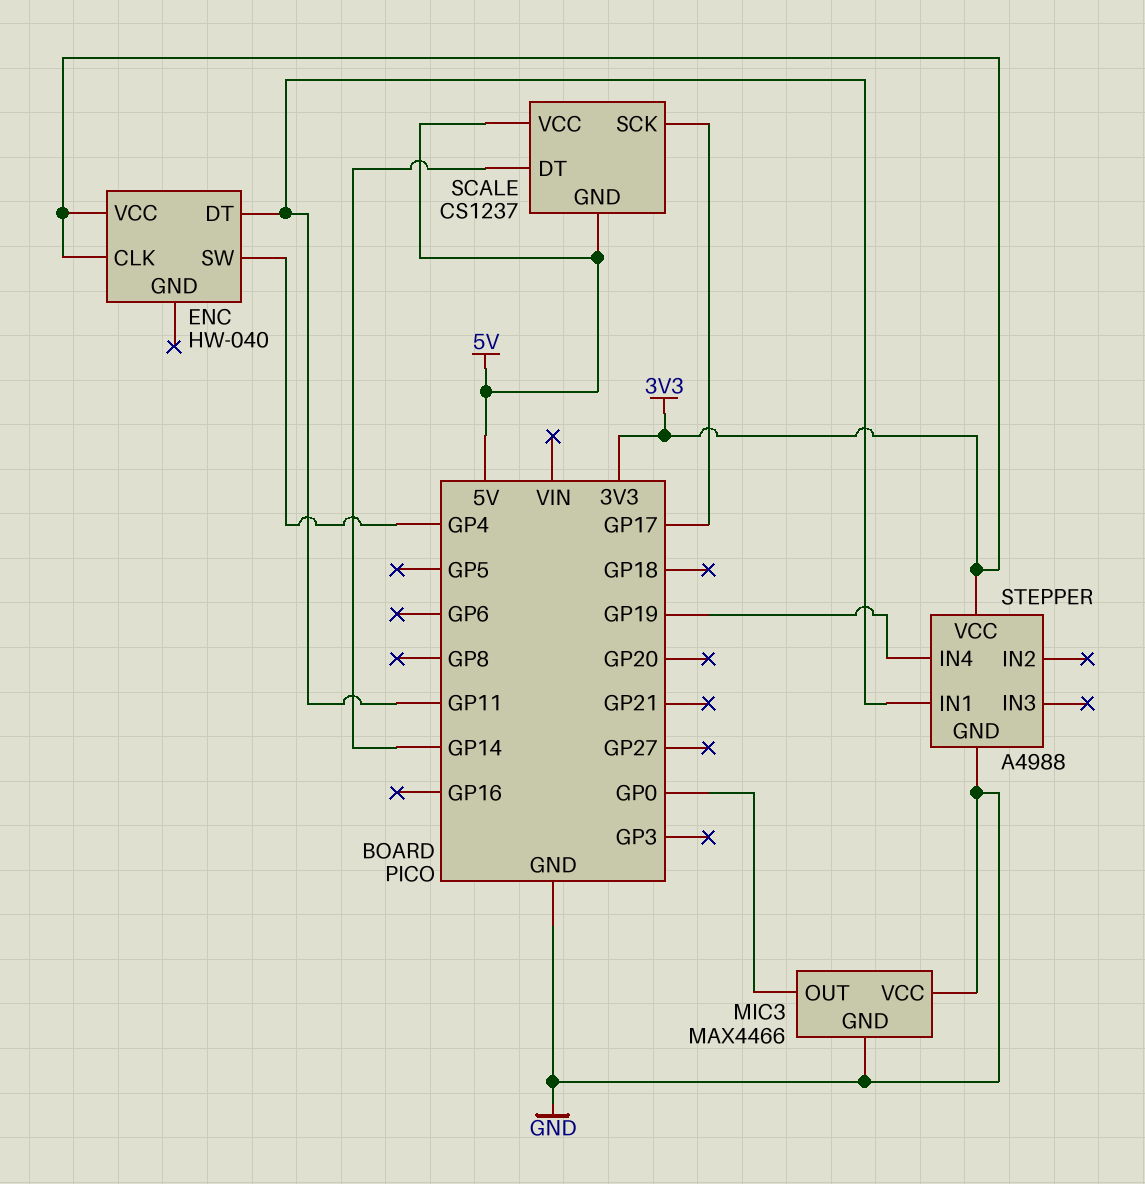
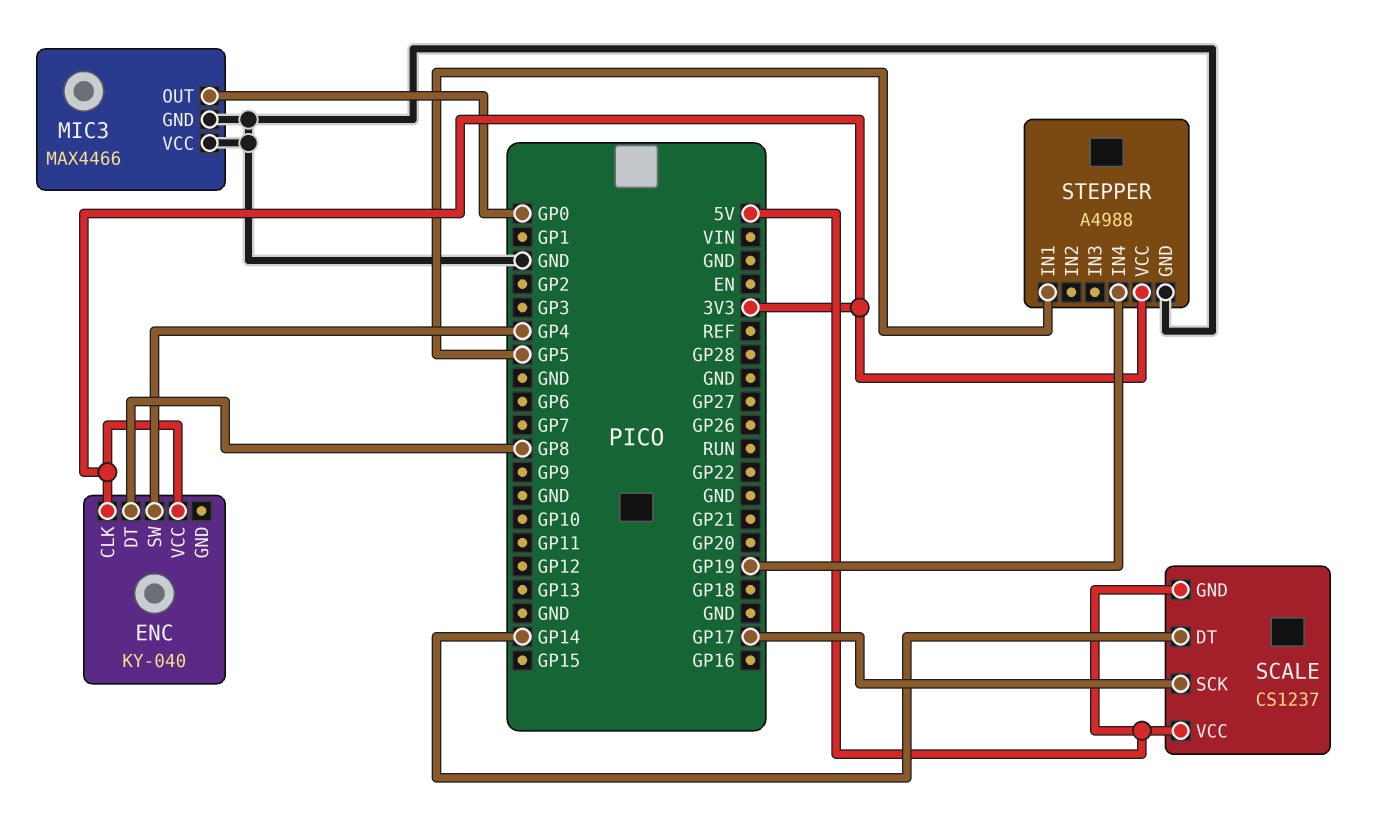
ENC: HW-040 -> KY-040
ENC pin DT: GP11 -> GP8
STEPPER pin IN1: GP11 -> GP5

